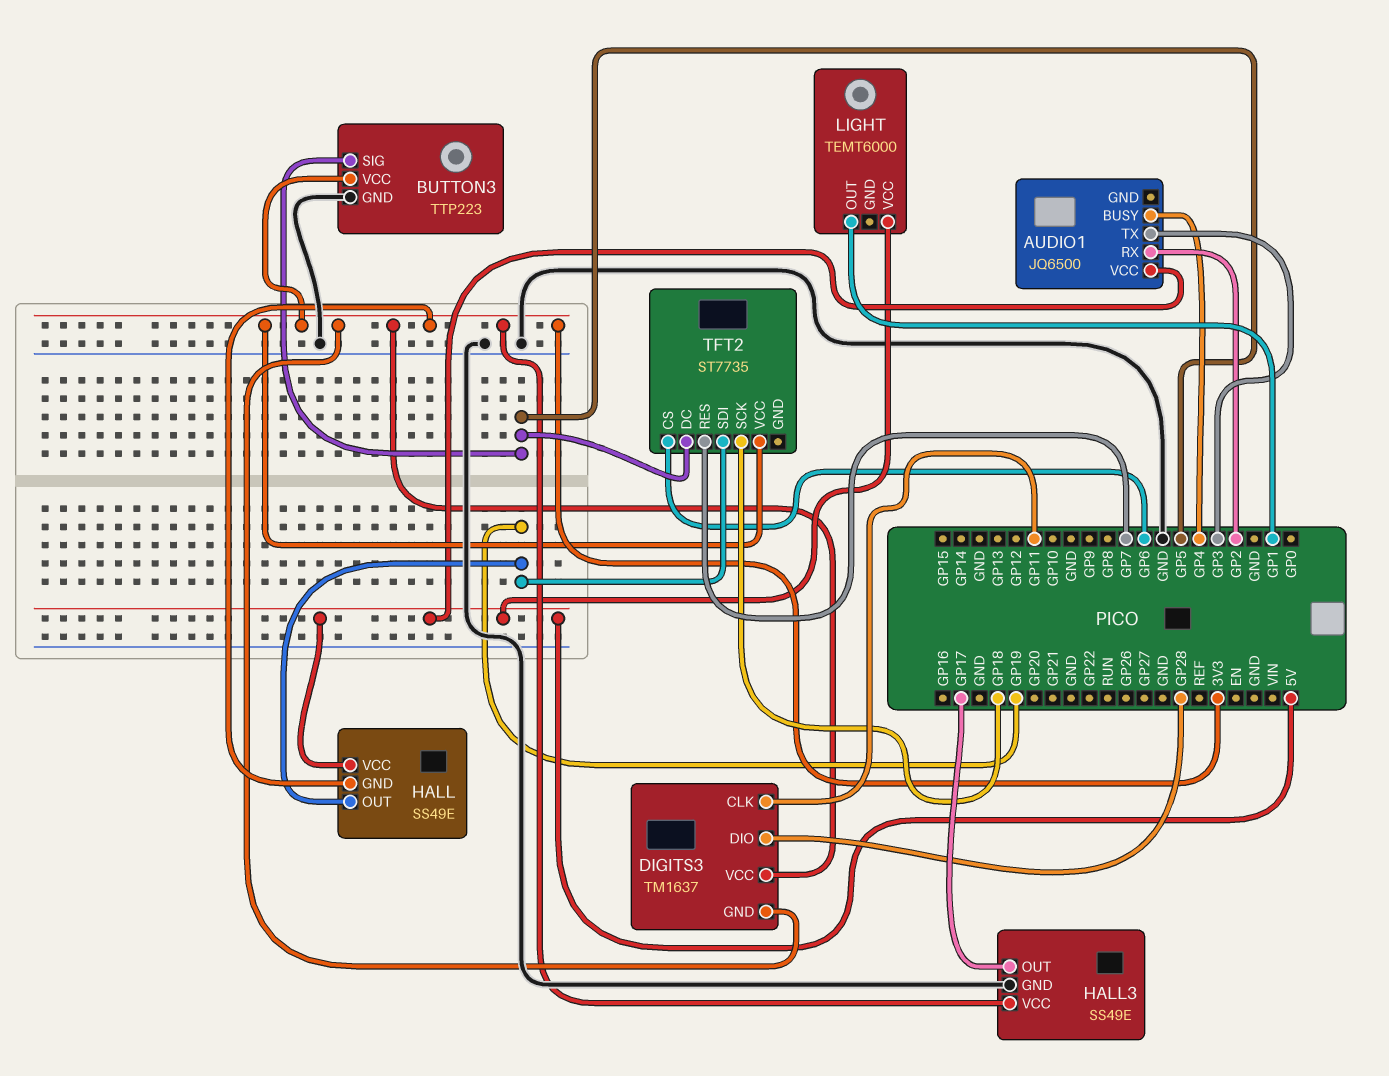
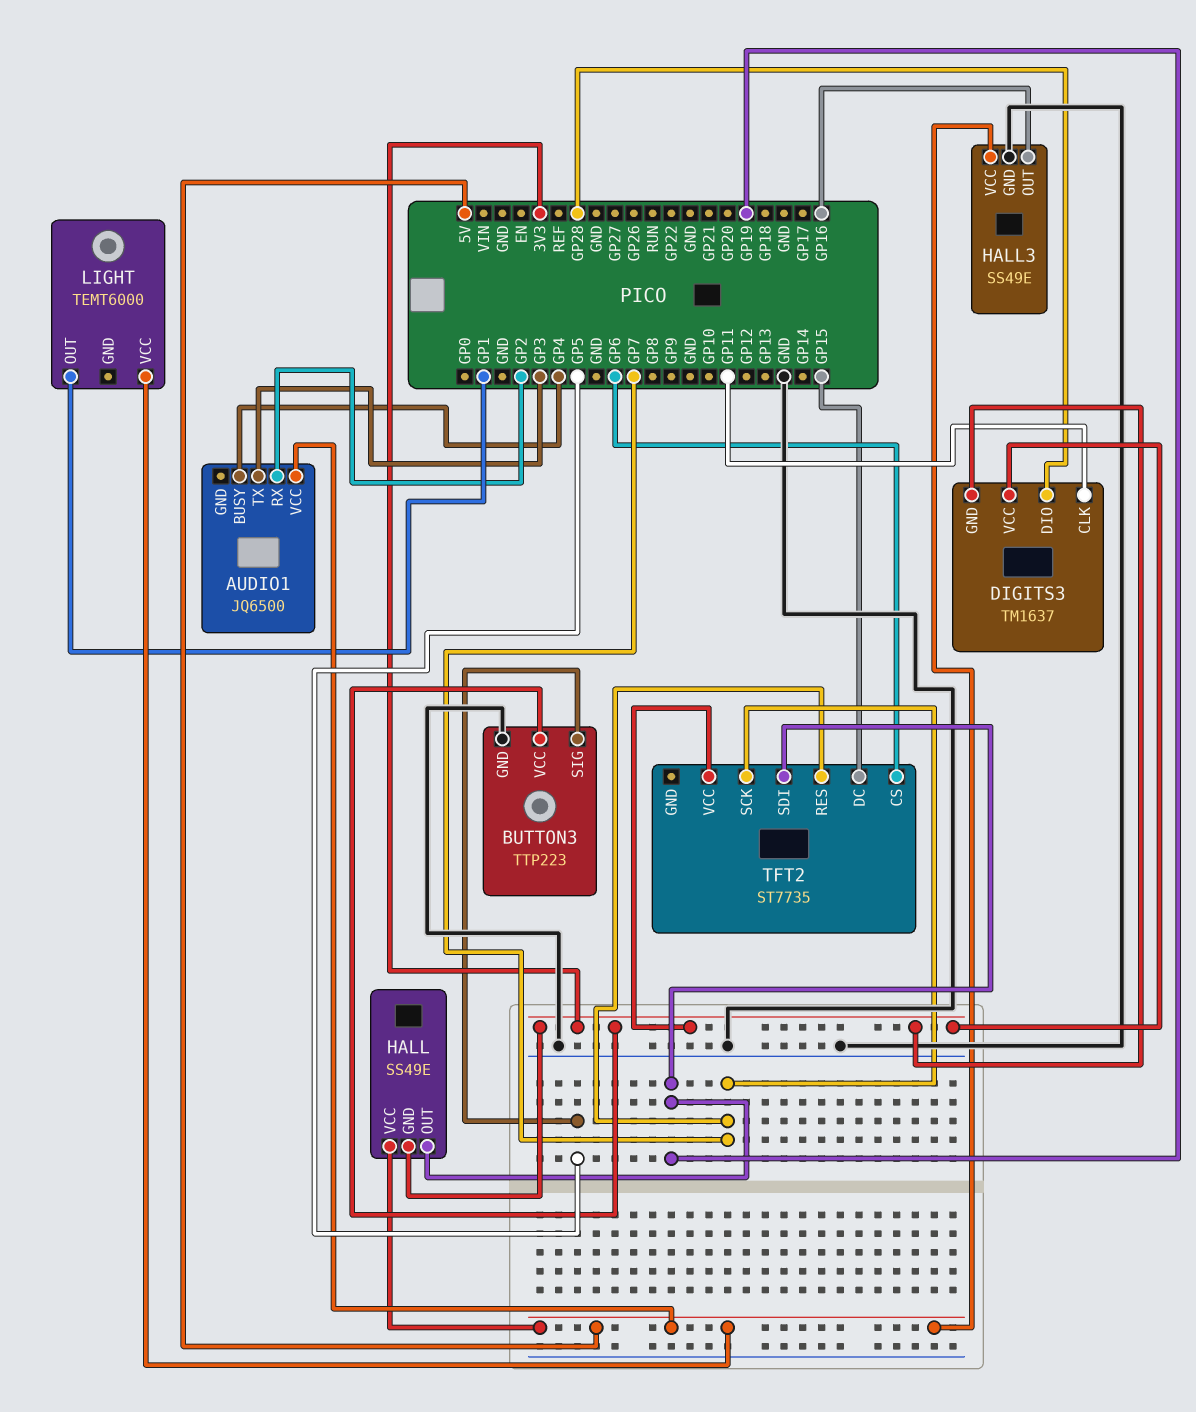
HALL3 pin OUT: GP17 -> GP16
HALL3 pin VCC: 3V3 -> 5V
TFT2 pin DC: GP5 -> GP15
TFT2 pin SCK: GP18 -> GP7

